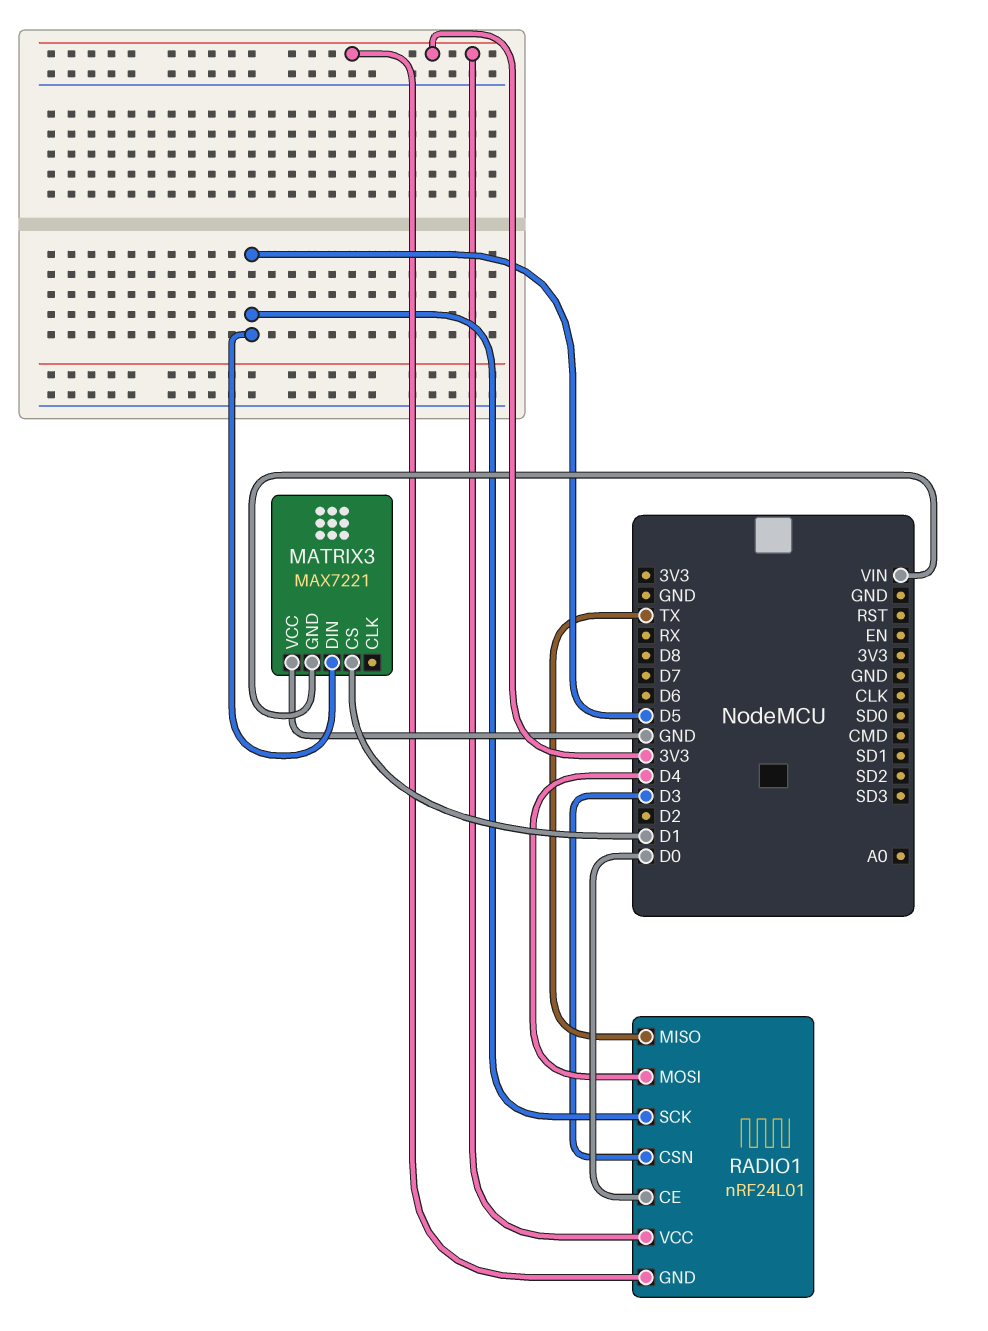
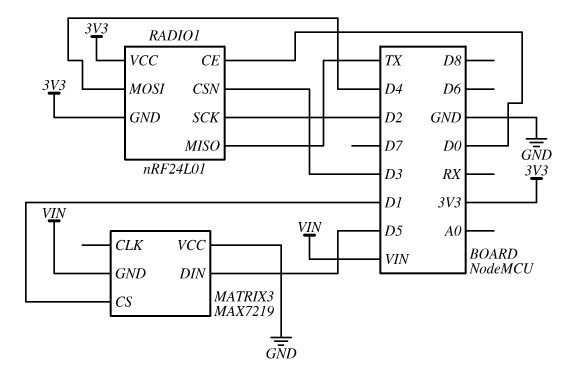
MATRIX3: MAX7221 -> MAX7219
RADIO1 pin SCK: D5 -> D2

